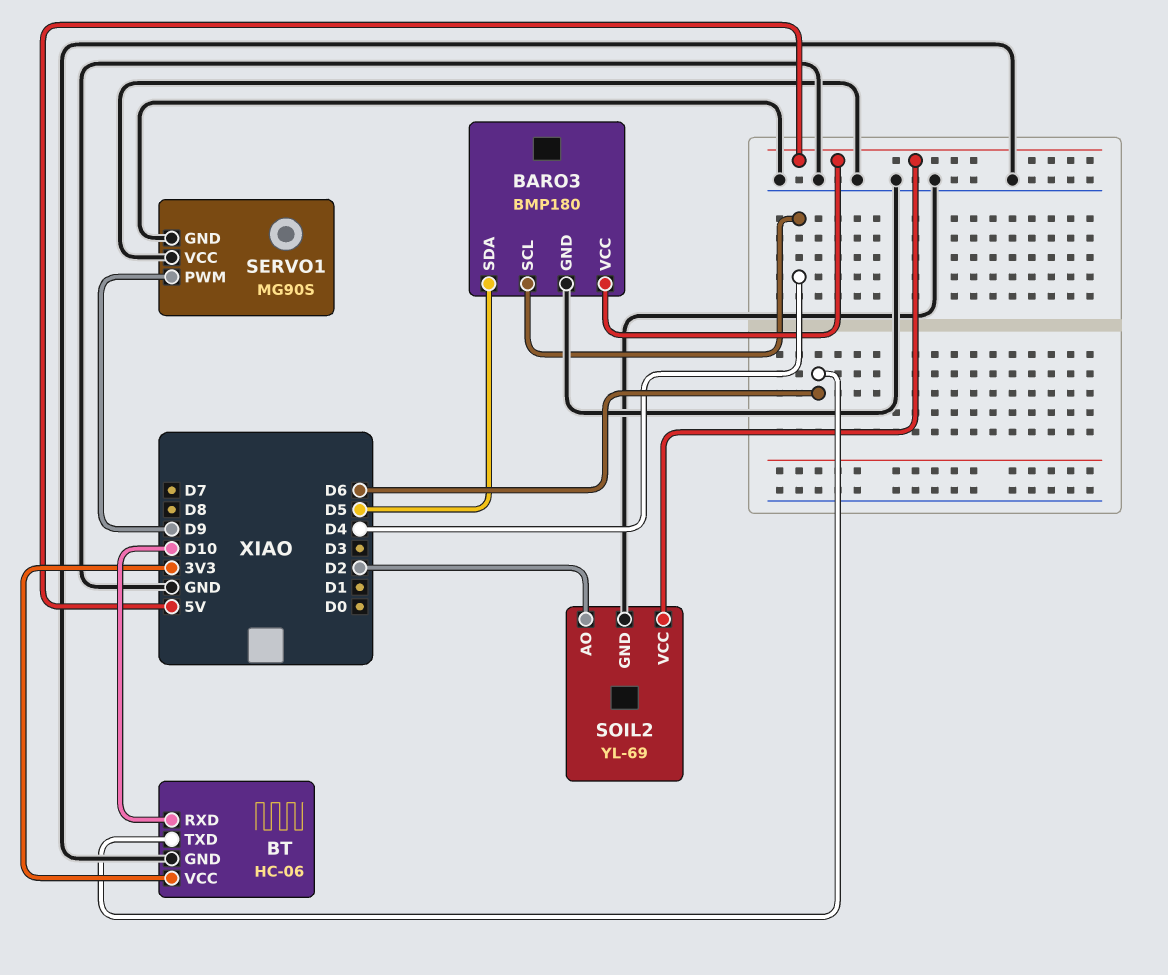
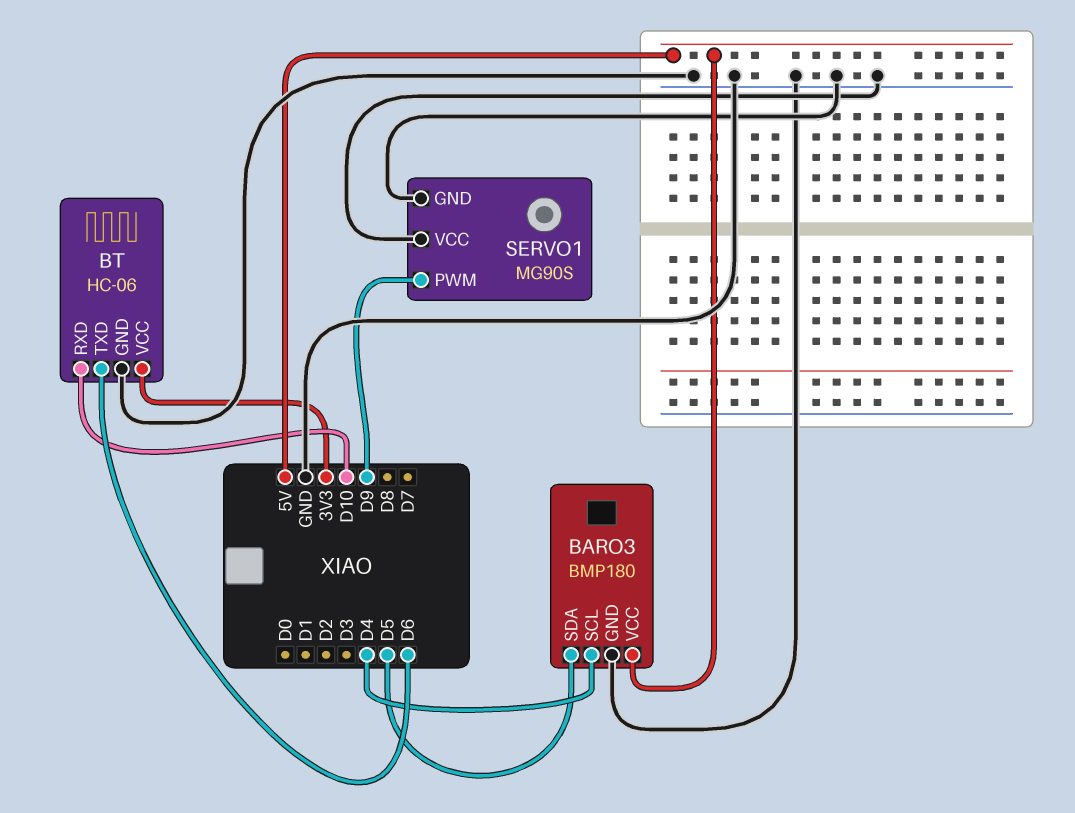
SOIL2: YL-69 -> none
SOIL2 pin AO: D2 -> none
SOIL2 pin GND: GND -> none
SOIL2 pin VCC: 5V -> none

